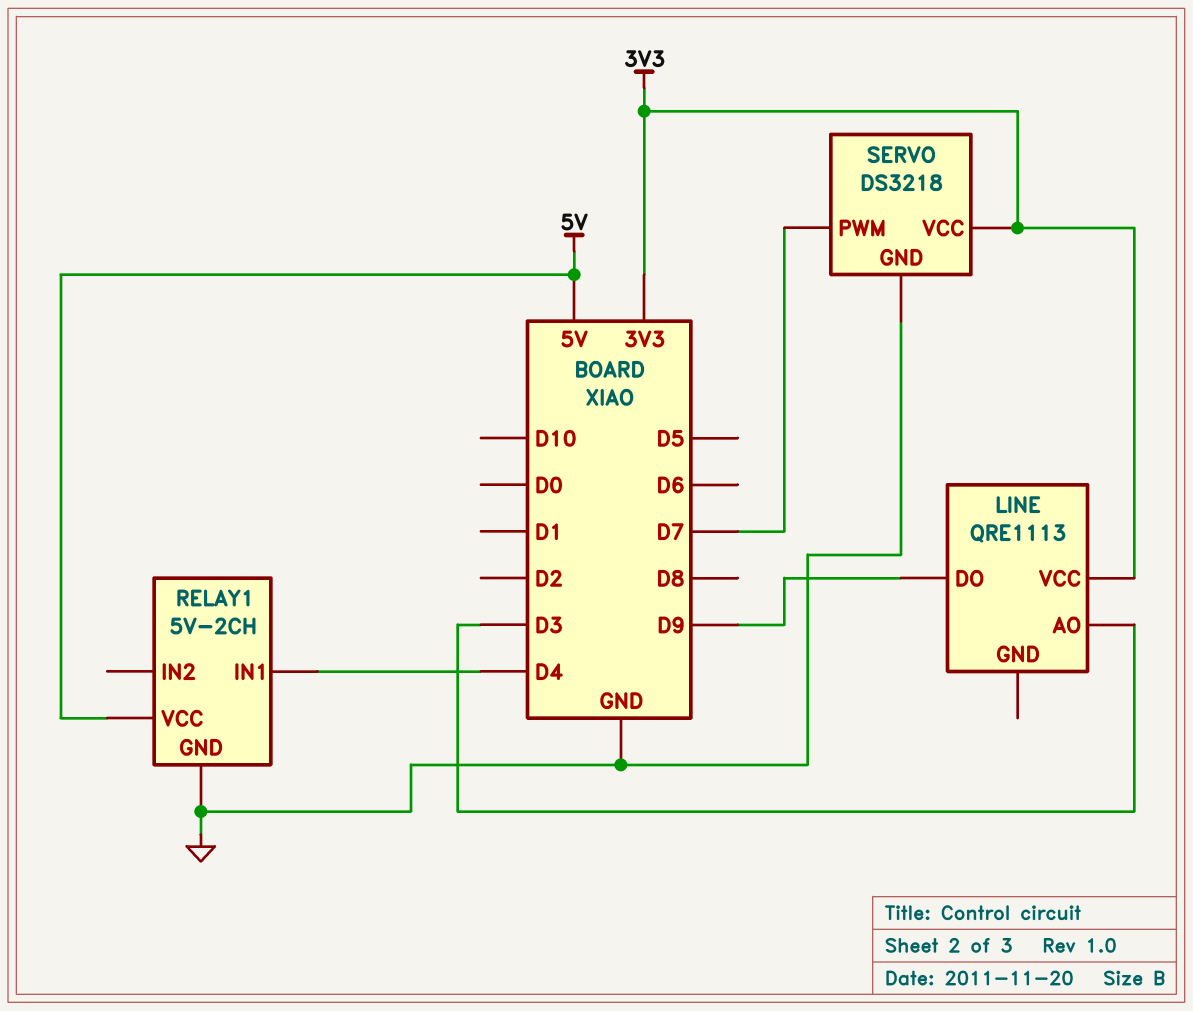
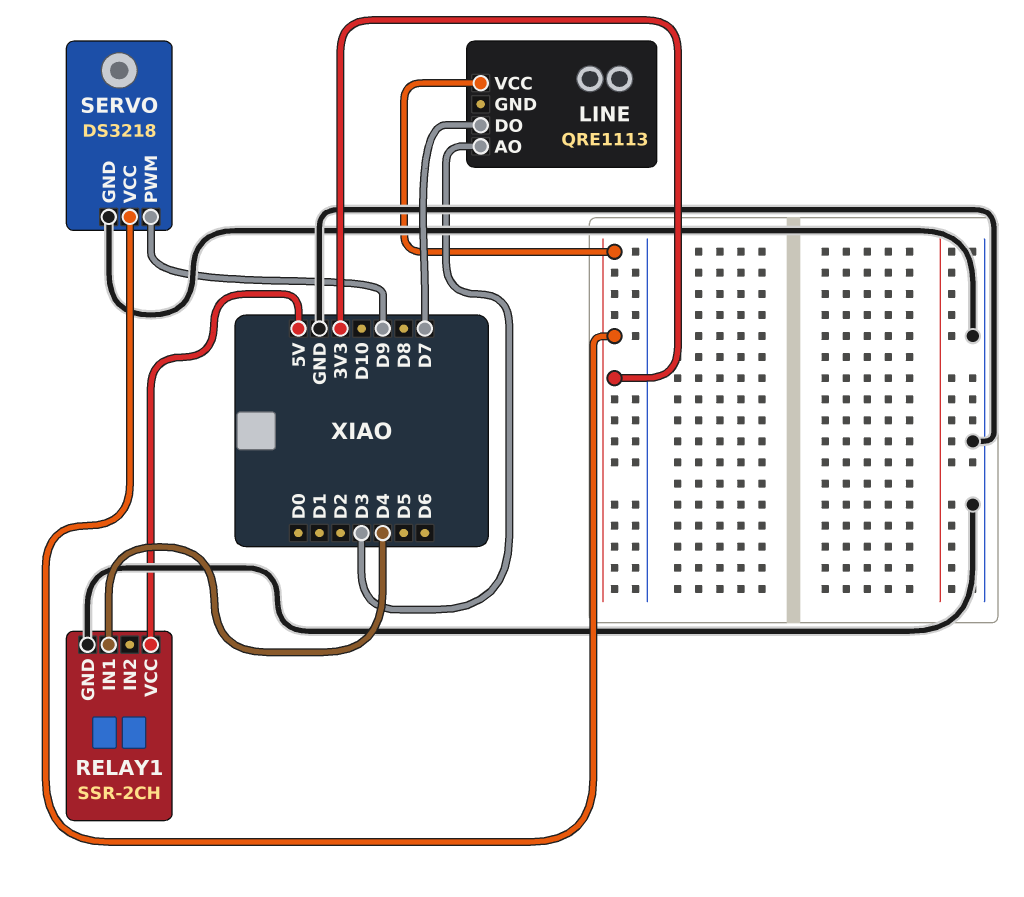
LINE pin DO: D9 -> D7
RELAY1: 5V-2CH -> SSR-2CH
SERVO pin PWM: D7 -> D9

